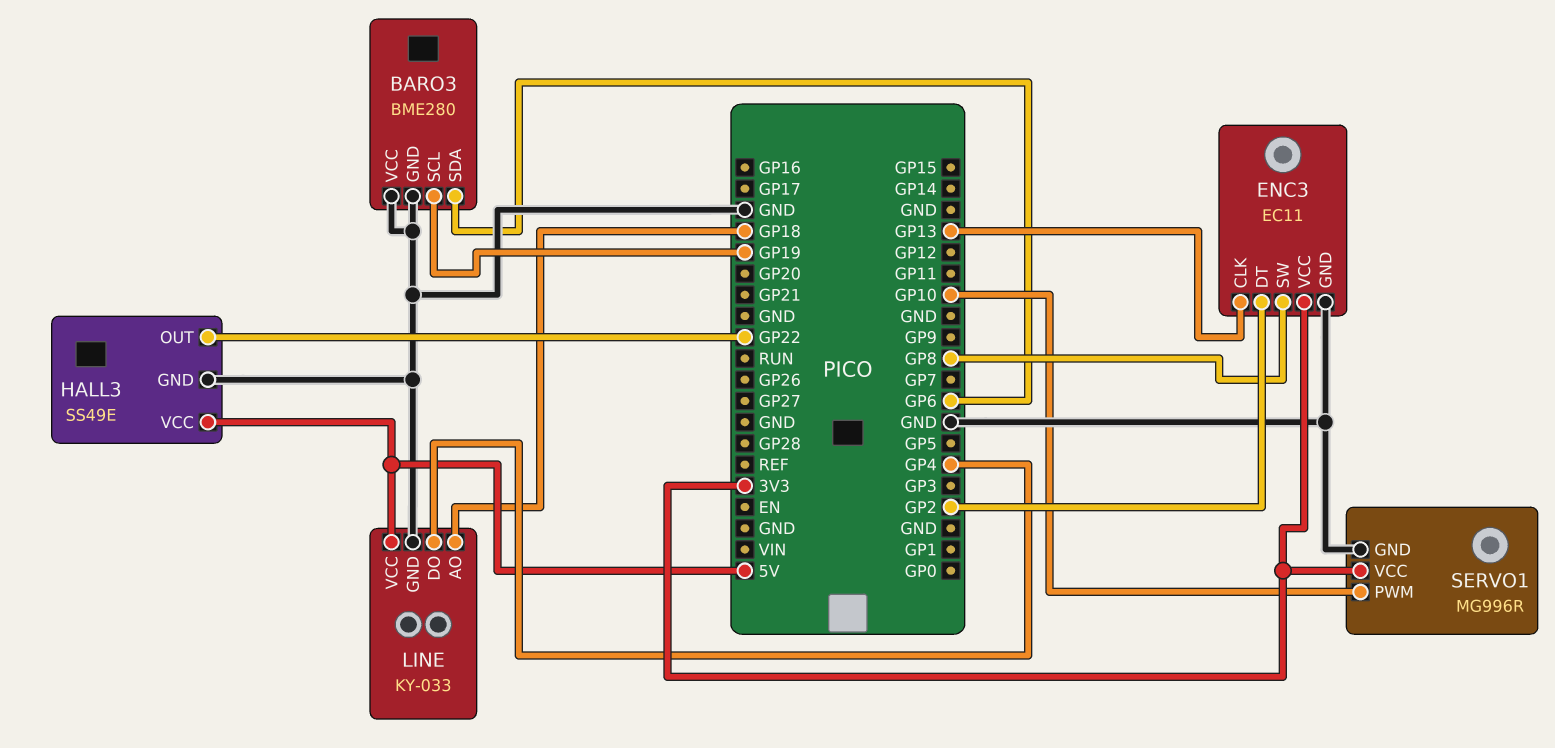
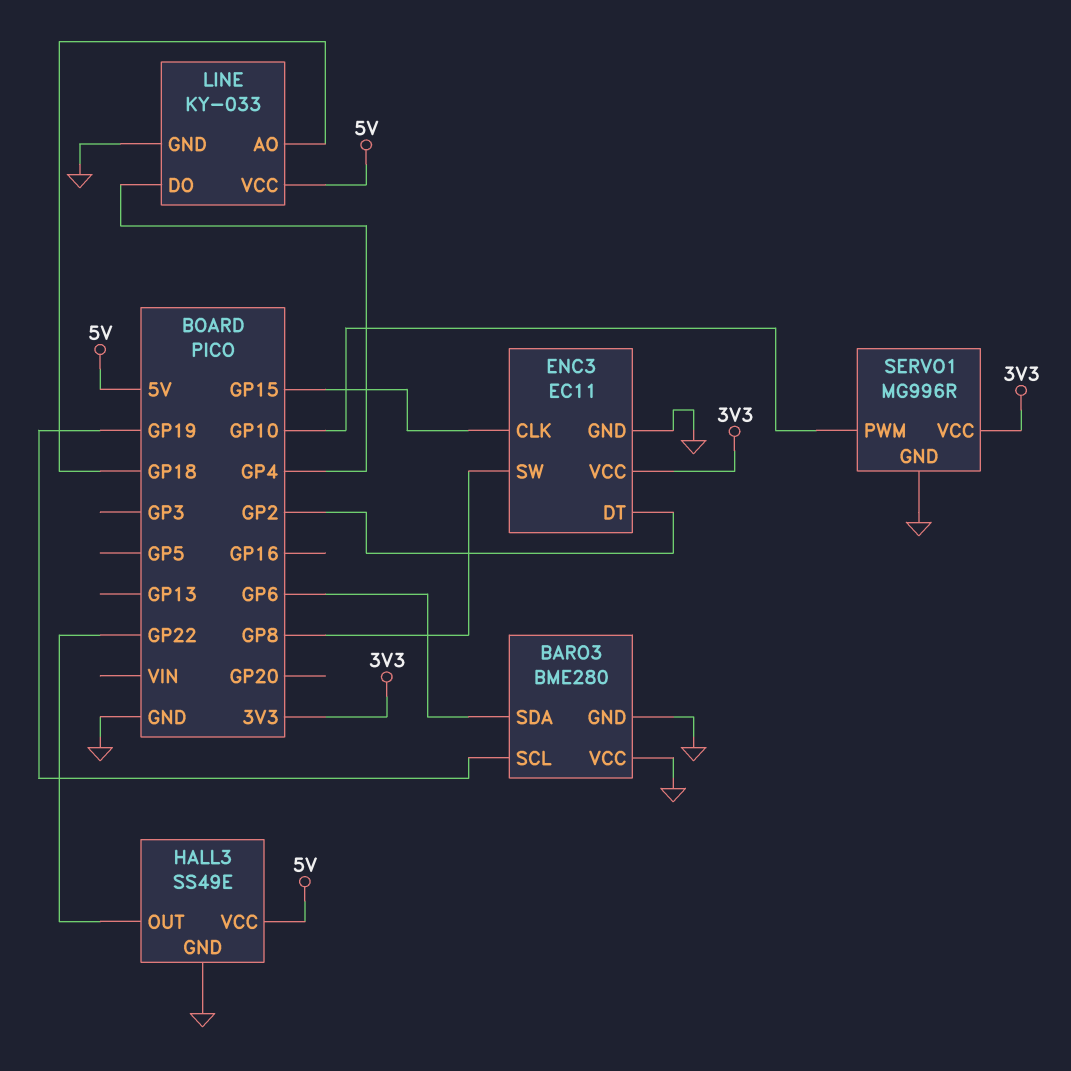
ENC3 pin CLK: GP13 -> GP15

